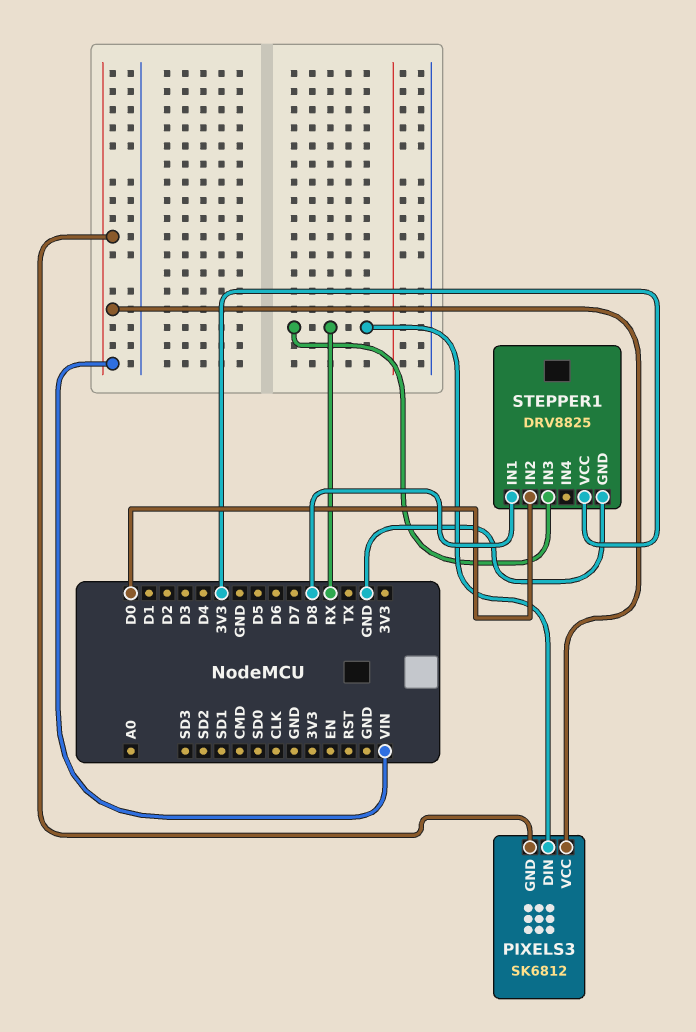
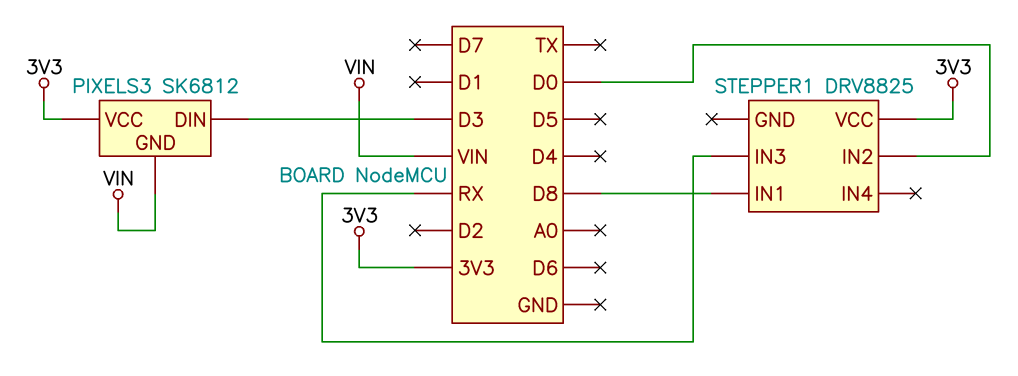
PIXELS3 pin DIN: RX -> D3
PIXELS3 pin VCC: VIN -> 3V3
STEPPER1 pin GND: GND -> none

